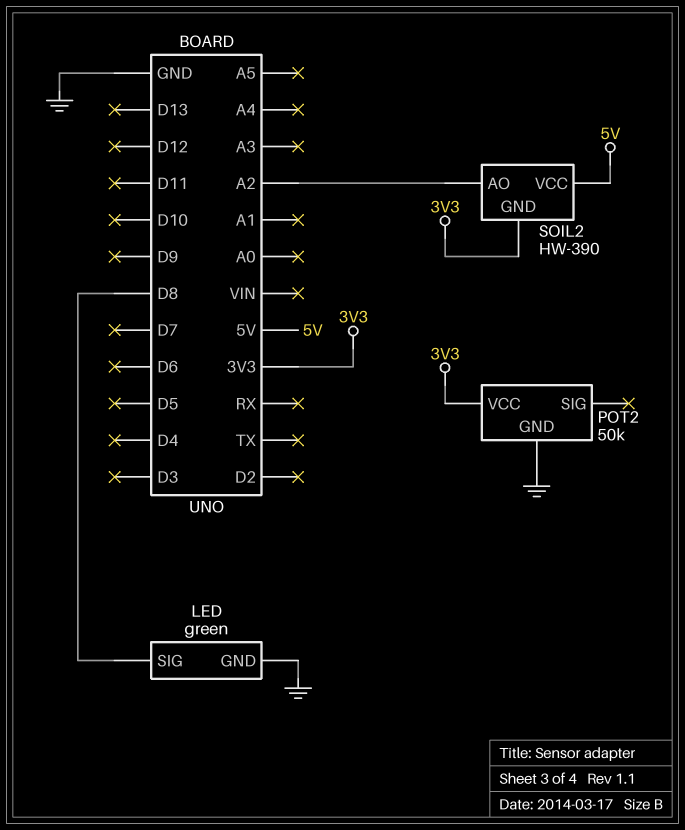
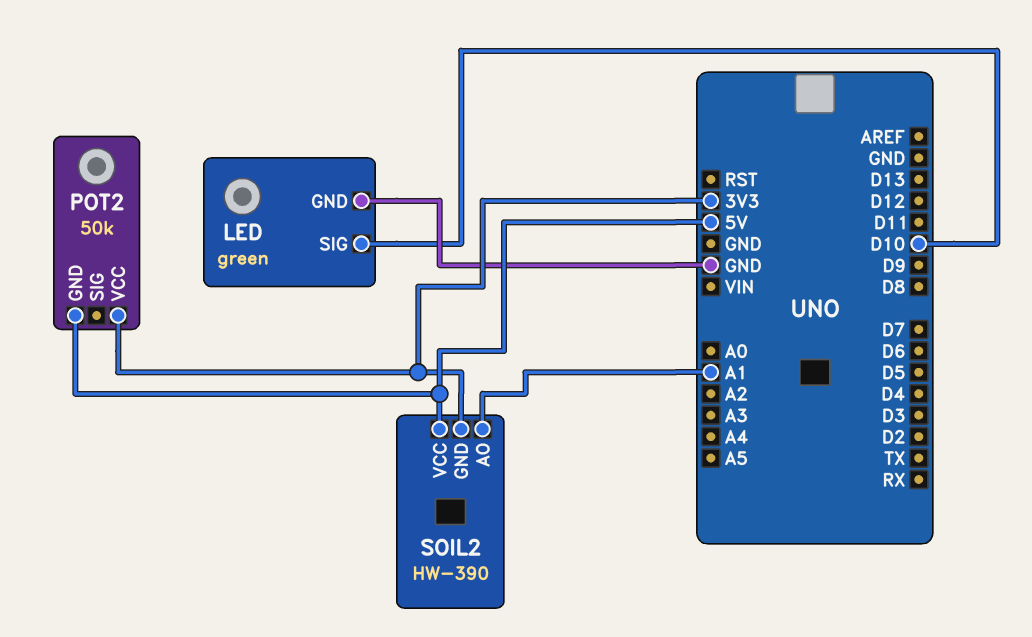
LED pin SIG: D8 -> D10
POT2 pin GND: GND -> 5V
SOIL2 pin AO: A2 -> A1

